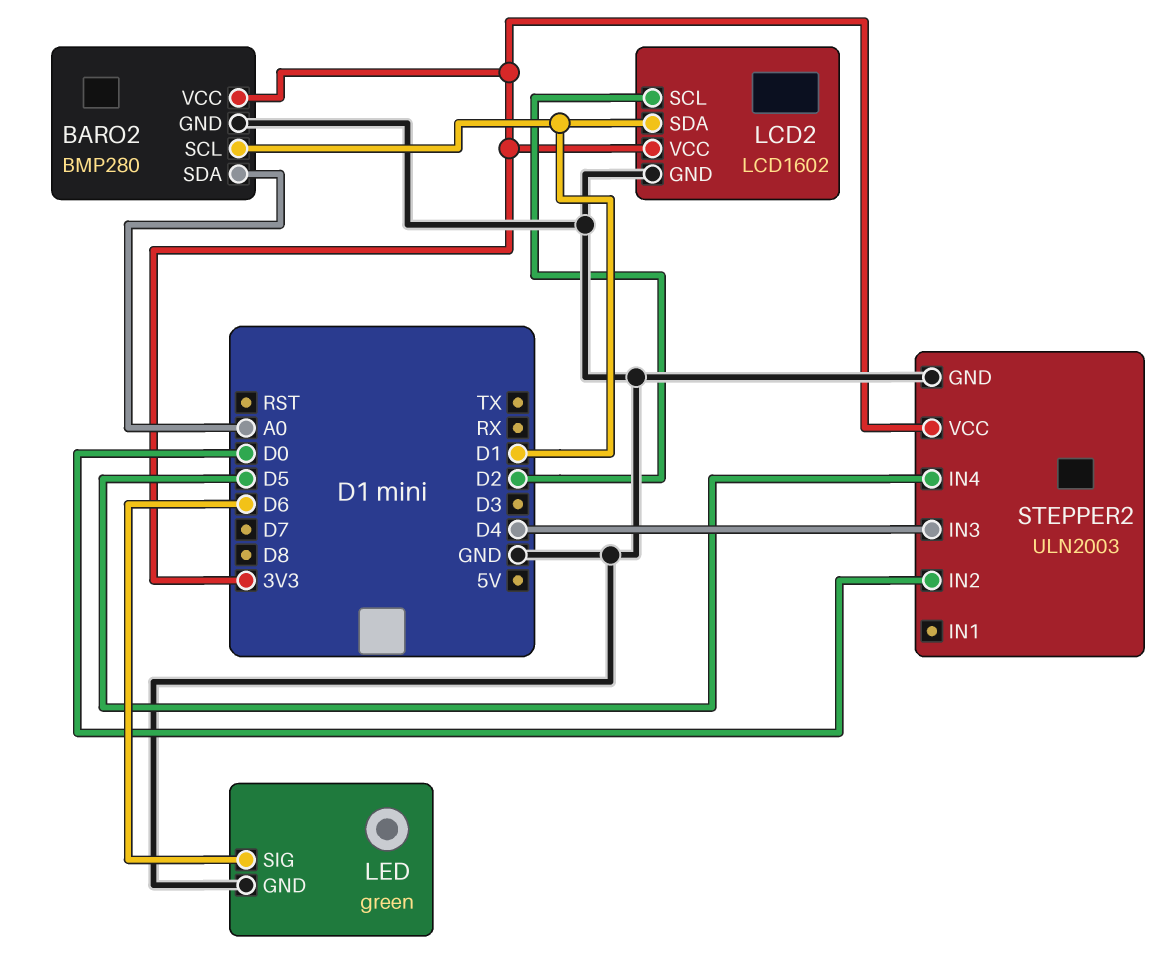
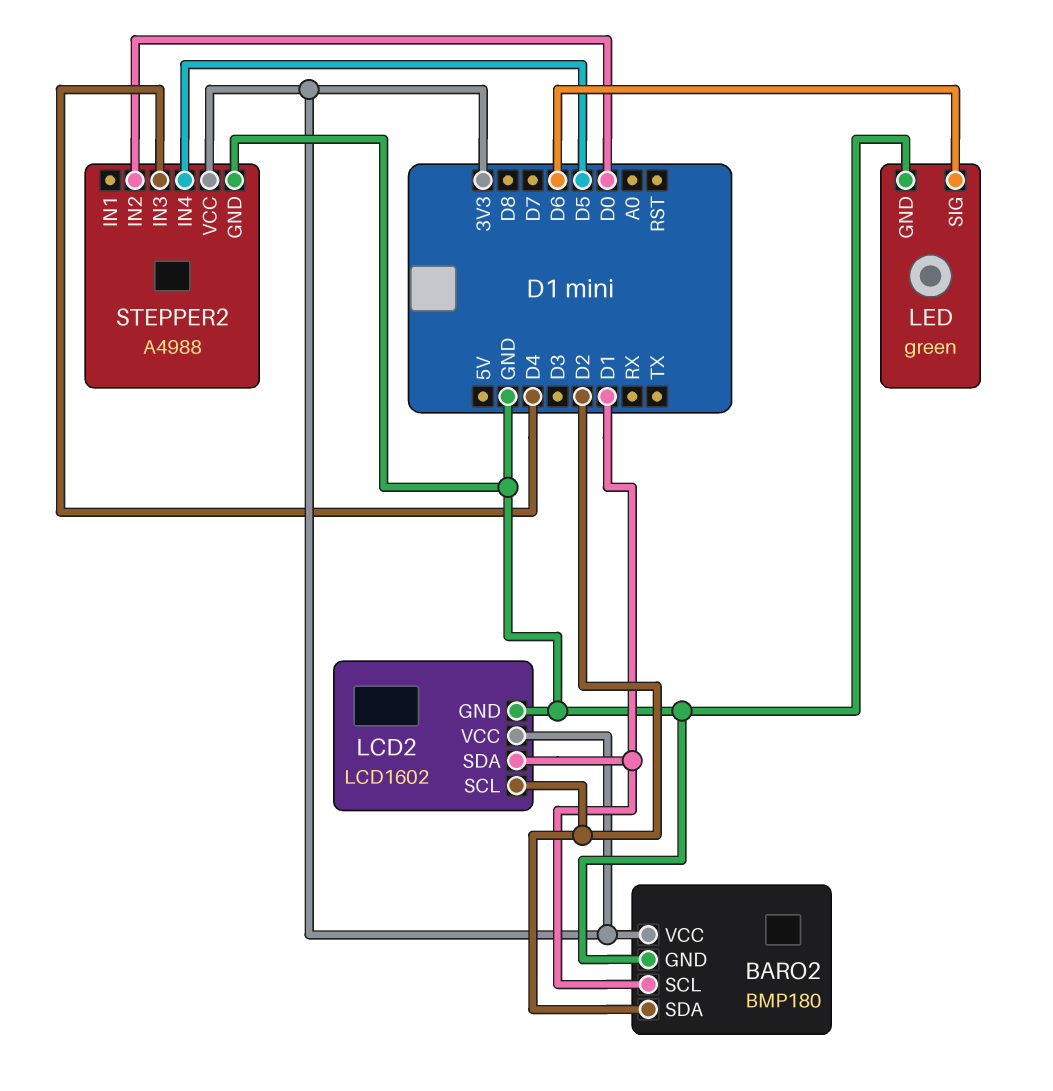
BARO2: BMP280 -> BMP180
BARO2 pin SDA: A0 -> D2
STEPPER2: ULN2003 -> A4988

